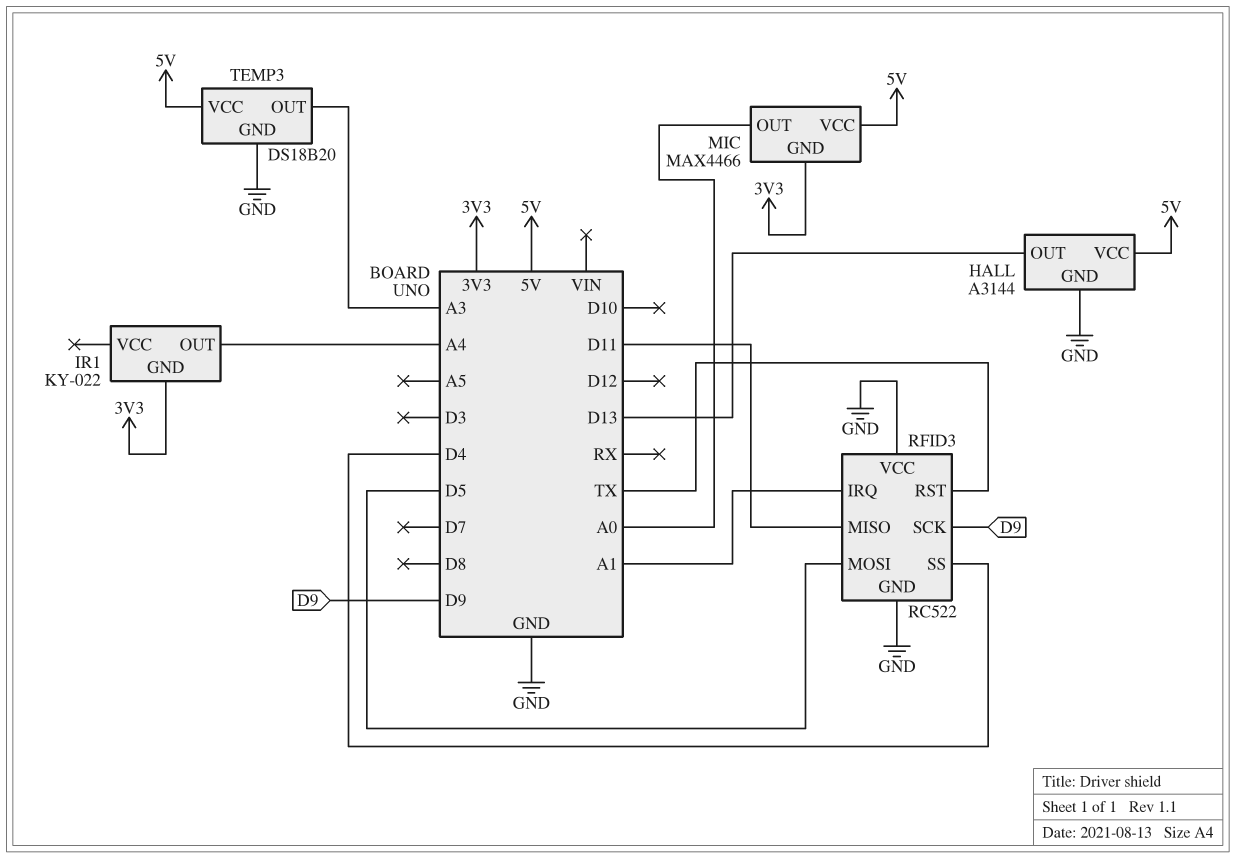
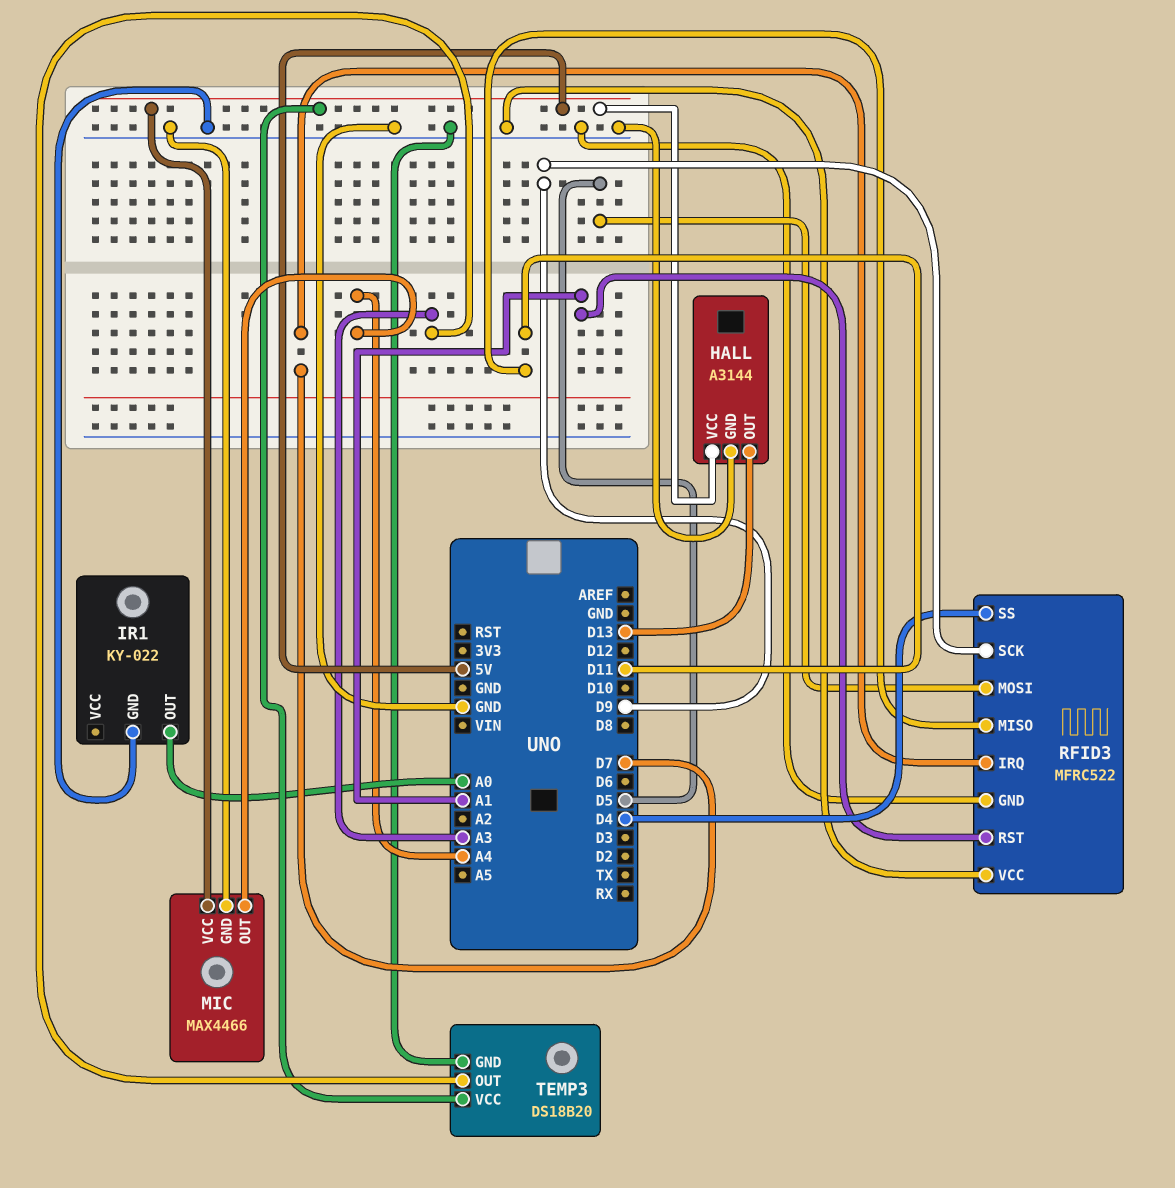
IR1 pin GND: 3V3 -> GND
IR1 pin OUT: A4 -> A0
MIC pin GND: 3V3 -> GND
MIC pin OUT: A0 -> A4
RFID3: RC522 -> MFRC522
RFID3 pin IRQ: A1 -> D7
RFID3 pin RST: TX -> A1

